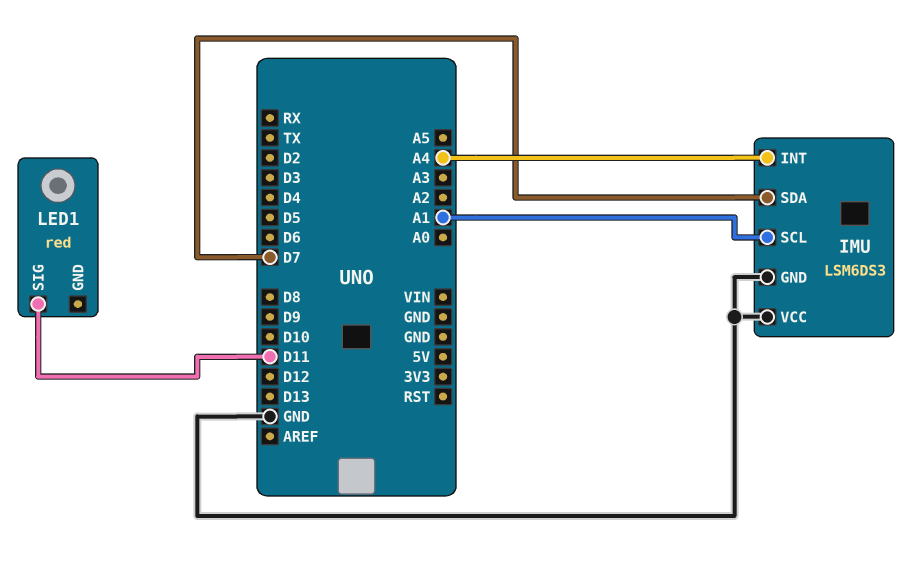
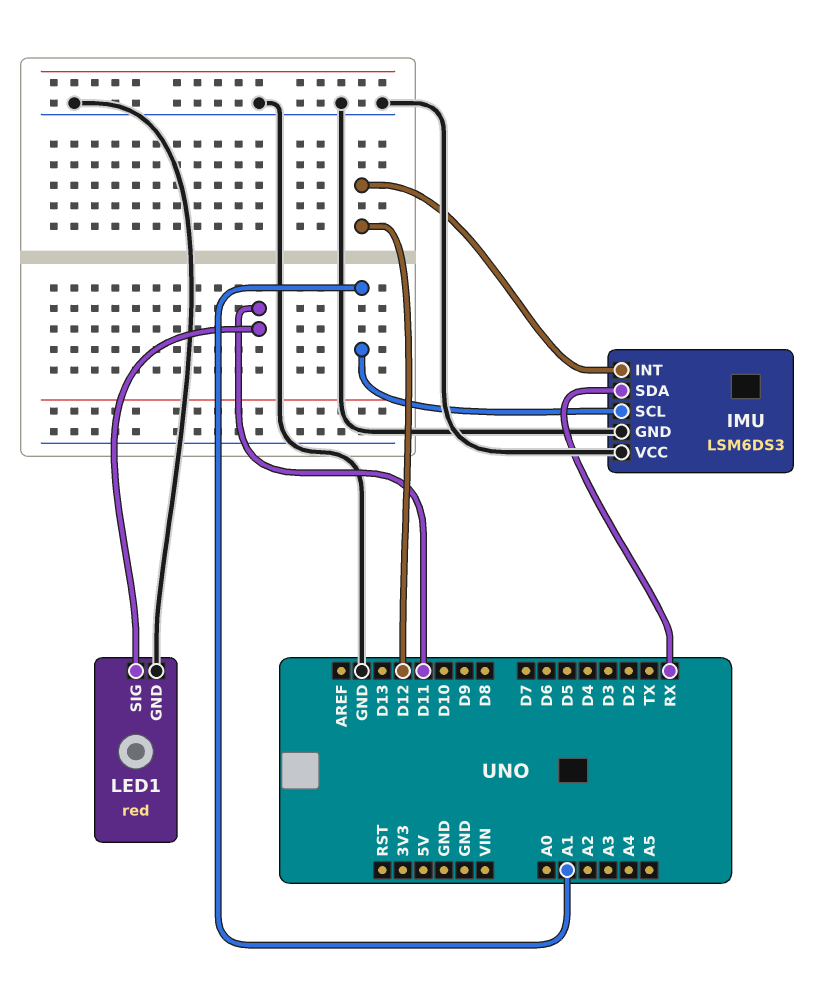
IMU pin INT: A4 -> D12
IMU pin SDA: D7 -> RX
LED1 pin GND: none -> GND

